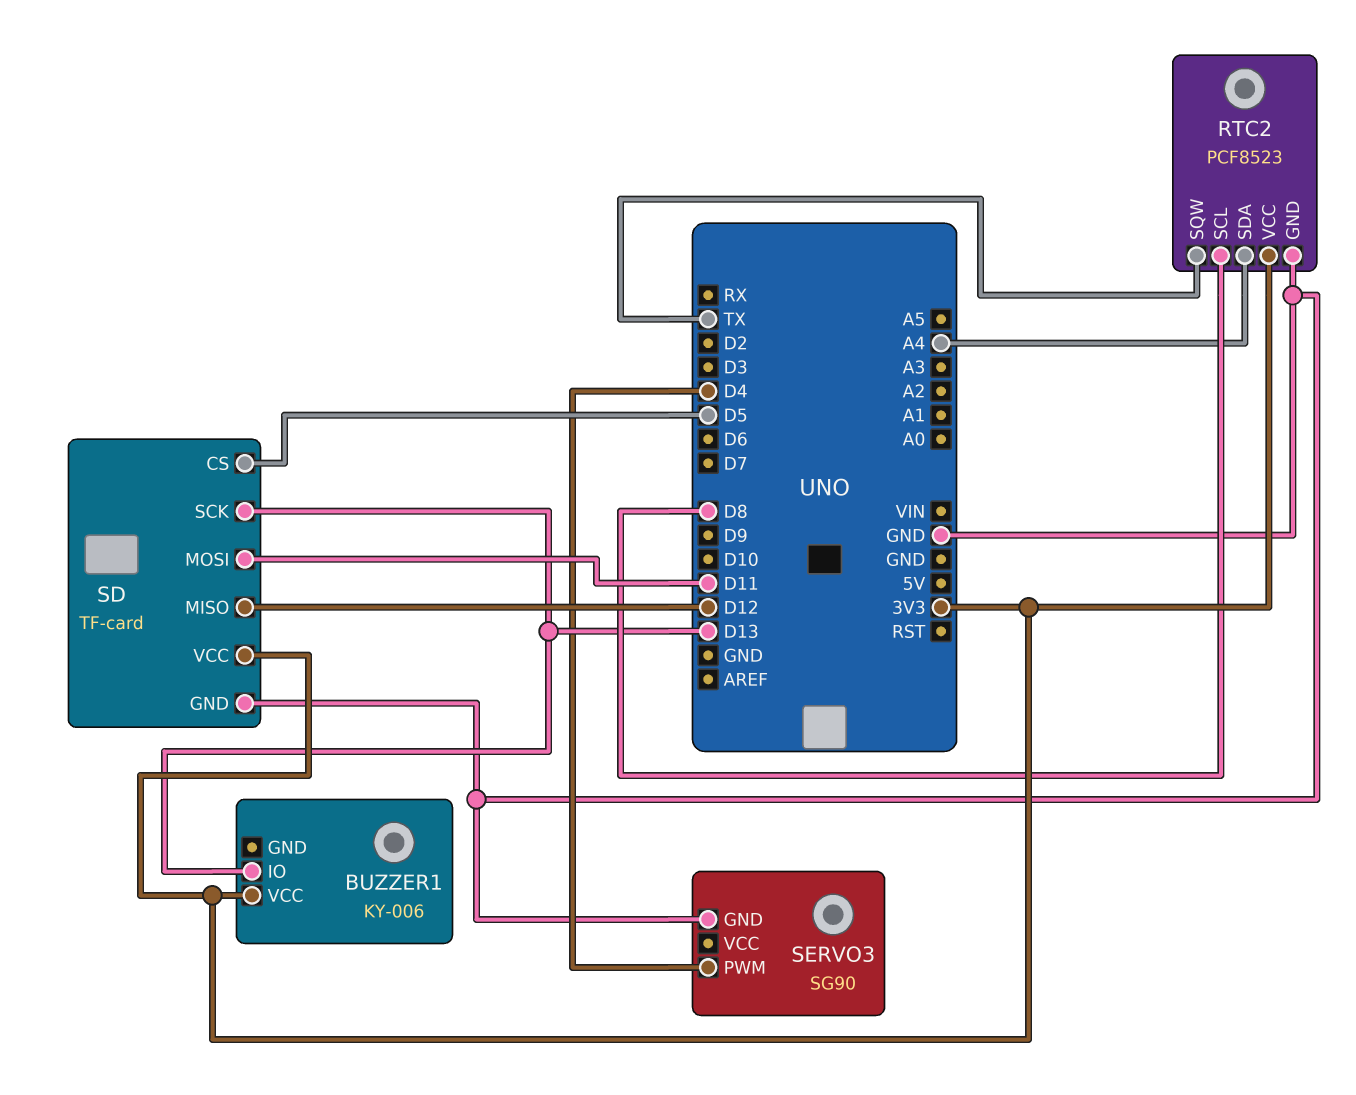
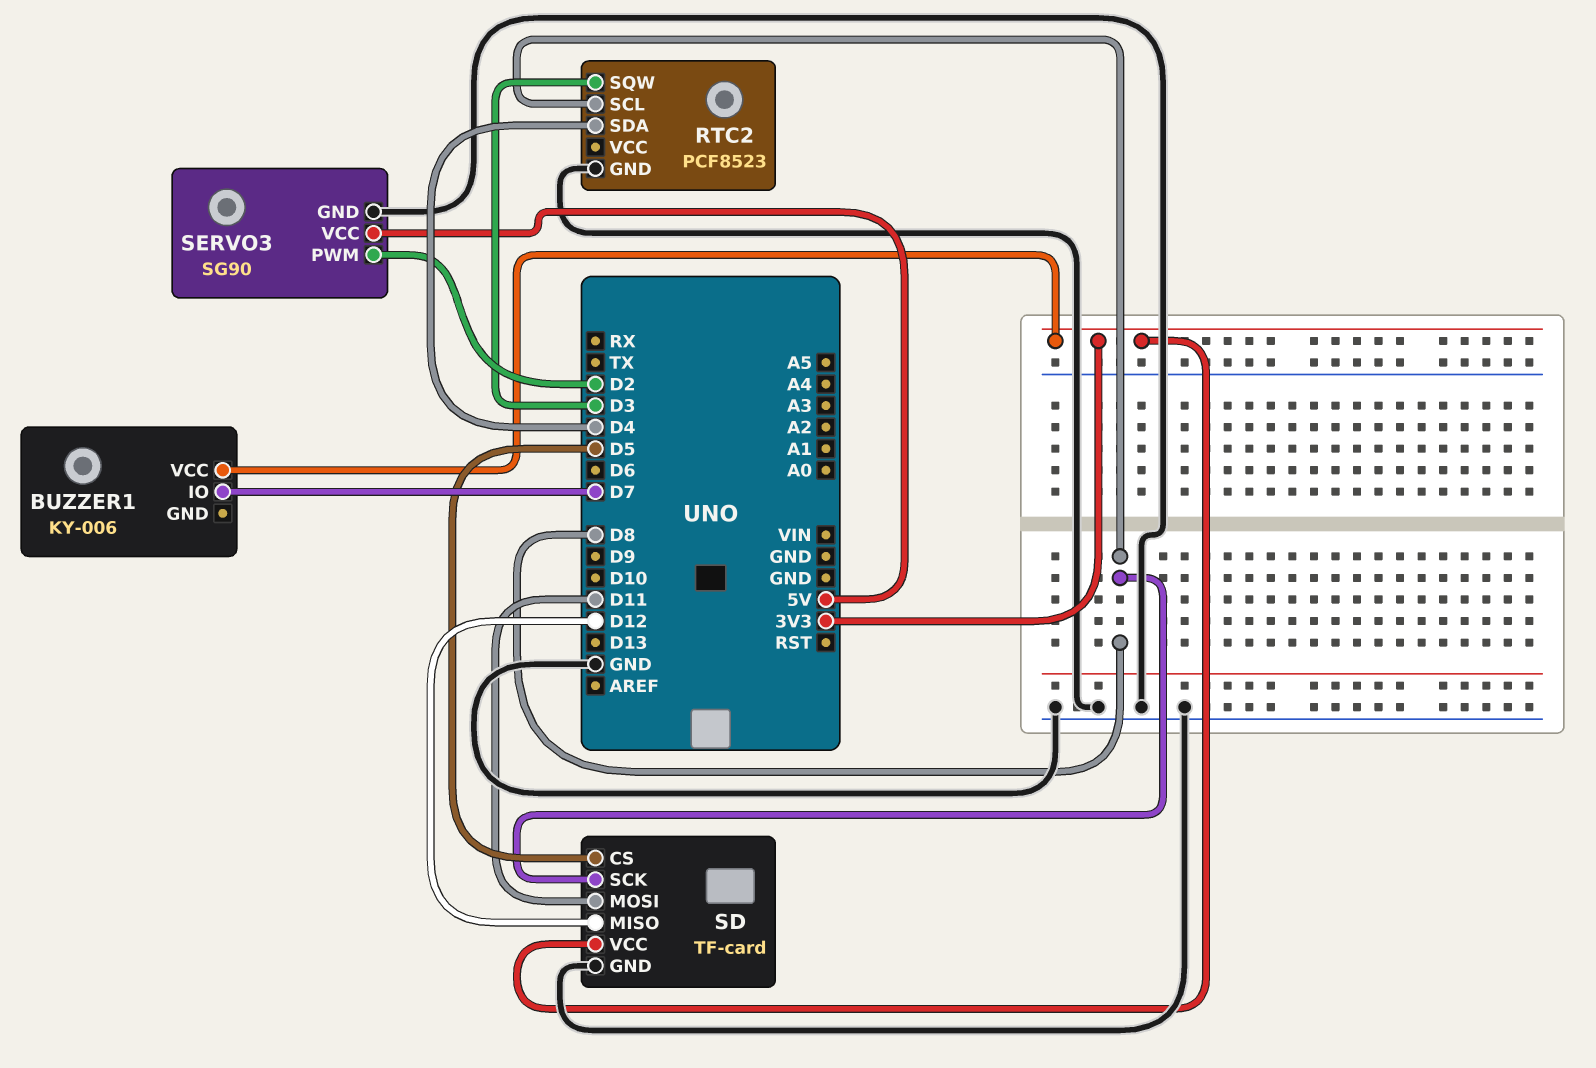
BUZZER1 pin IO: D13 -> D7
RTC2 pin SDA: A4 -> D4
RTC2 pin SQW: TX -> D3
RTC2 pin VCC: 3V3 -> none
SD pin SCK: D13 -> D8
SERVO3 pin PWM: D4 -> D2
SERVO3 pin VCC: none -> 5V

